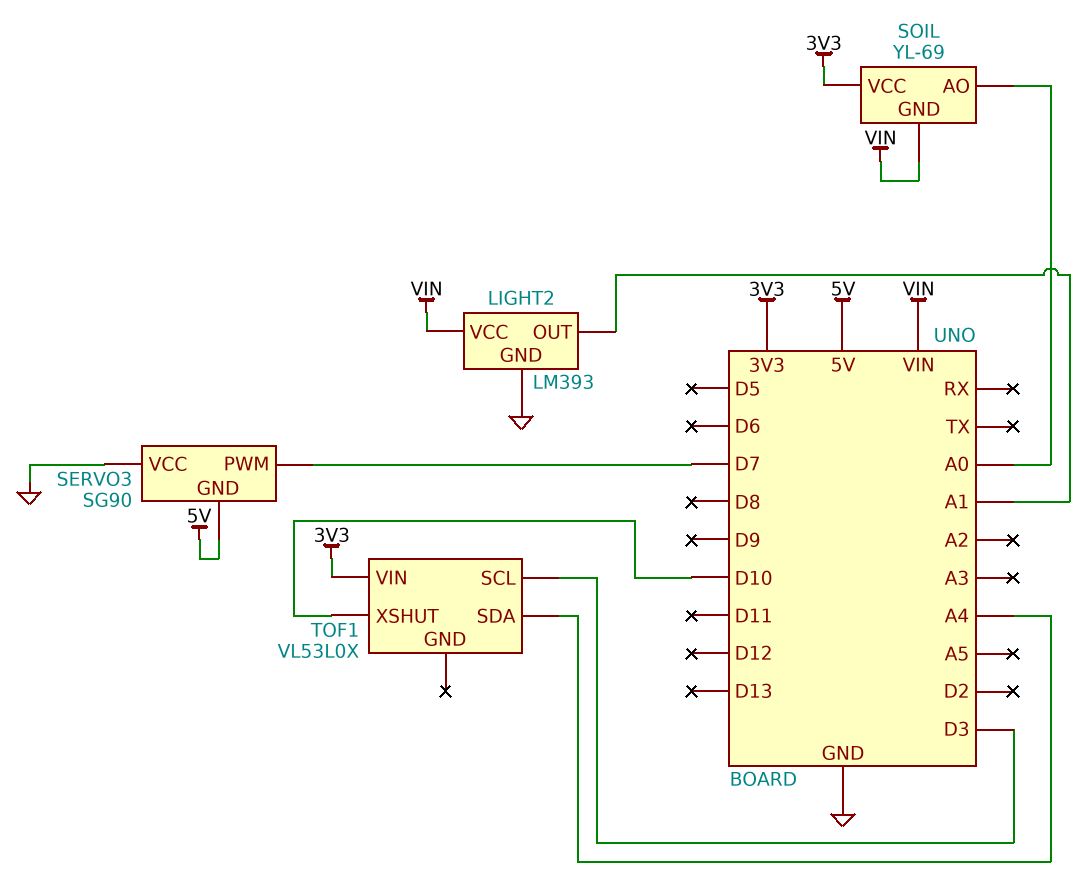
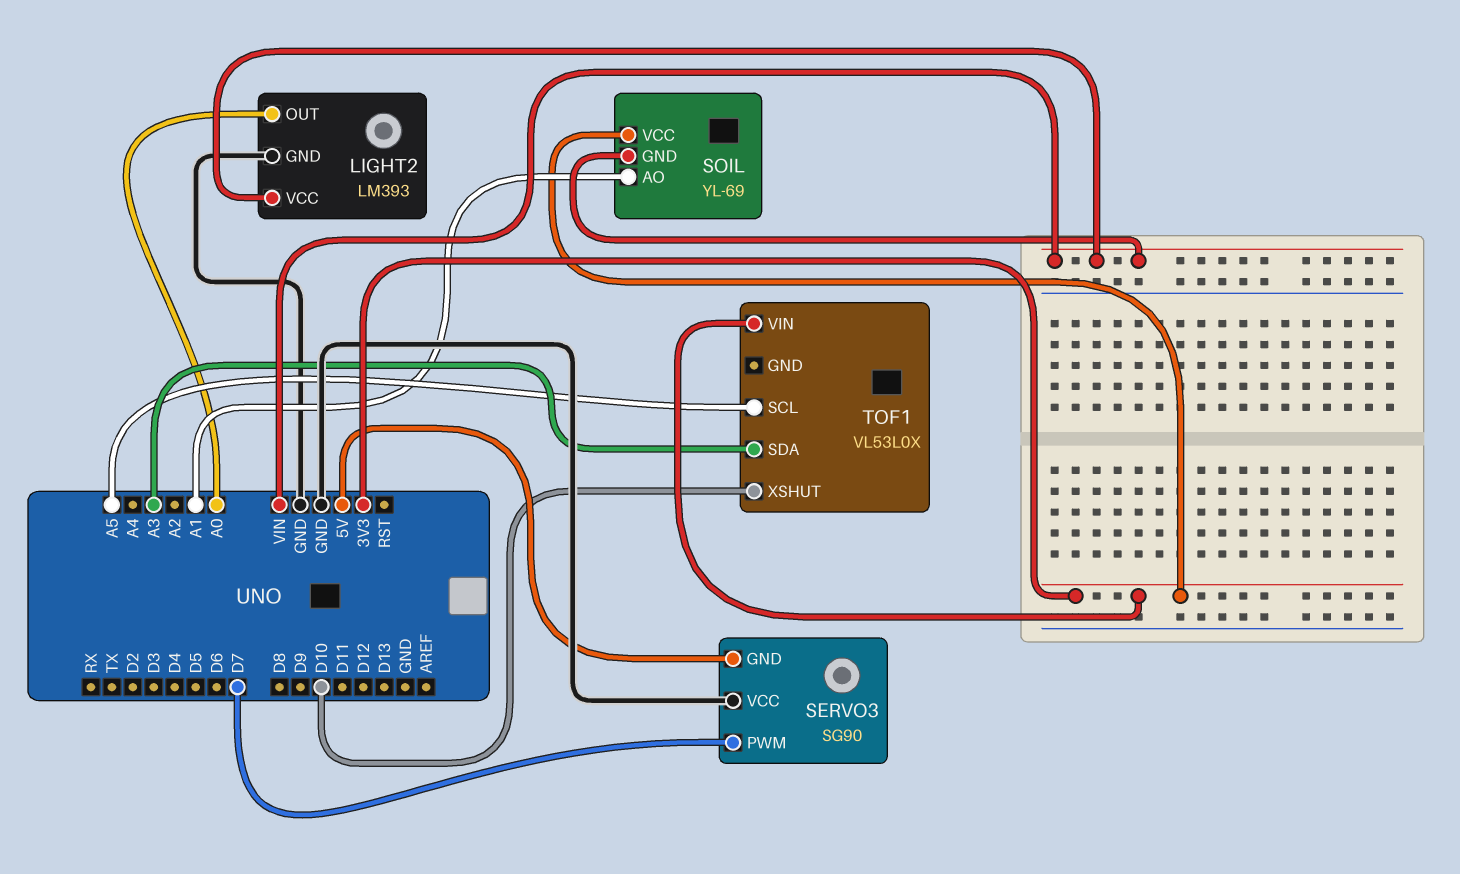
LIGHT2 pin OUT: A1 -> A0
SOIL pin AO: A0 -> A1
TOF1 pin SCL: D3 -> A5
TOF1 pin SDA: A4 -> A3

